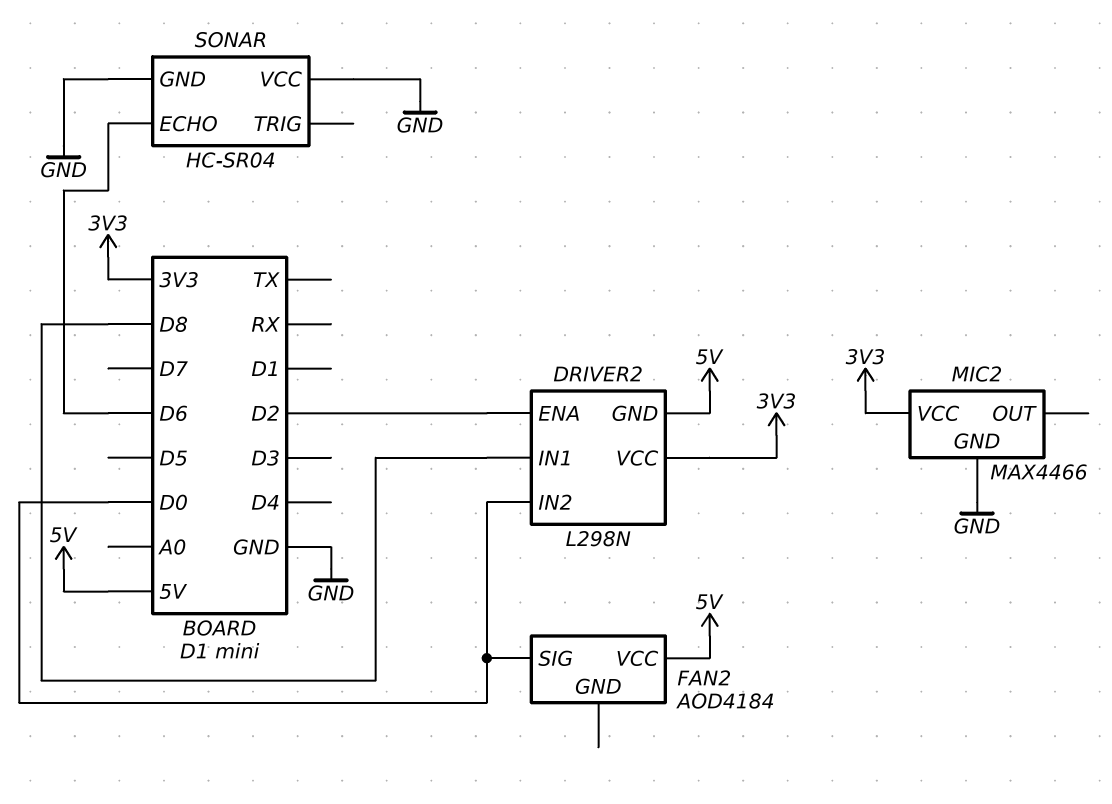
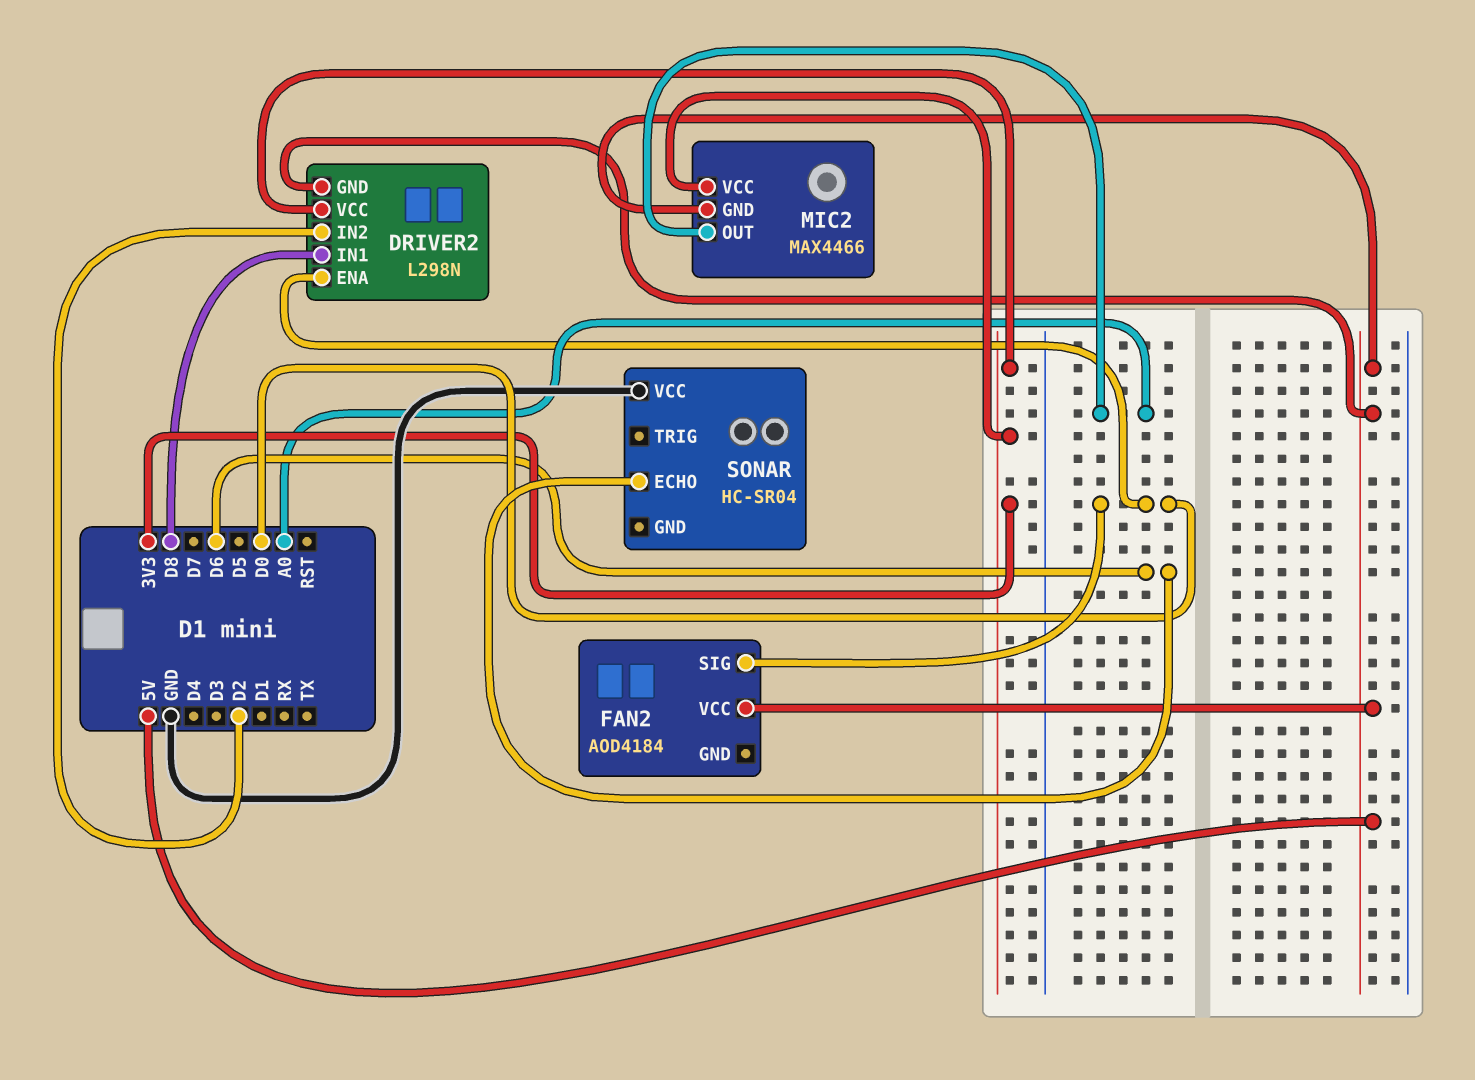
DRIVER2 pin ENA: D2 -> D0
DRIVER2 pin IN2: D0 -> D2
MIC2 pin GND: GND -> 5V
MIC2 pin OUT: none -> A0
SONAR pin GND: GND -> none

